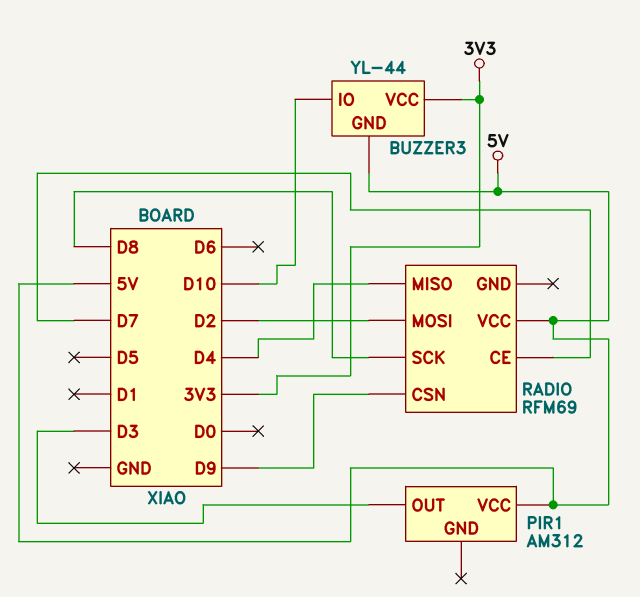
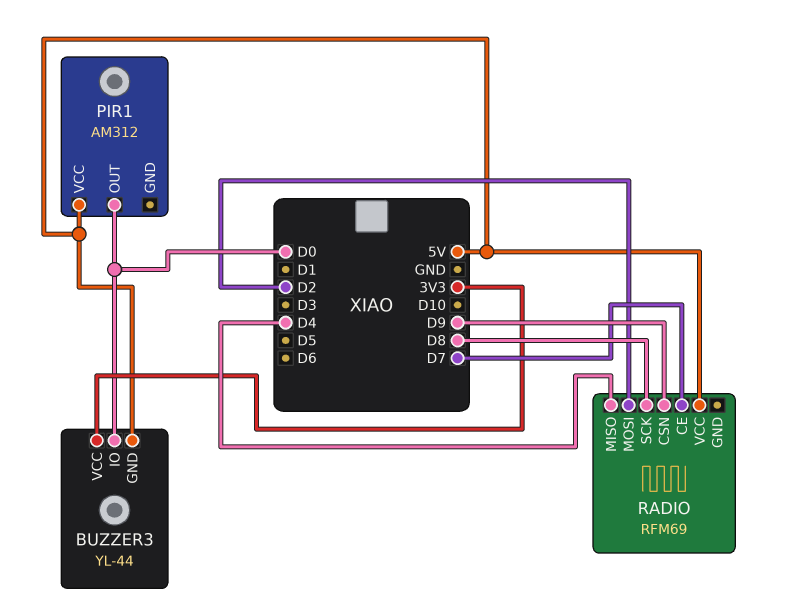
BUZZER3 pin IO: D10 -> D0
PIR1 pin OUT: D3 -> D0

